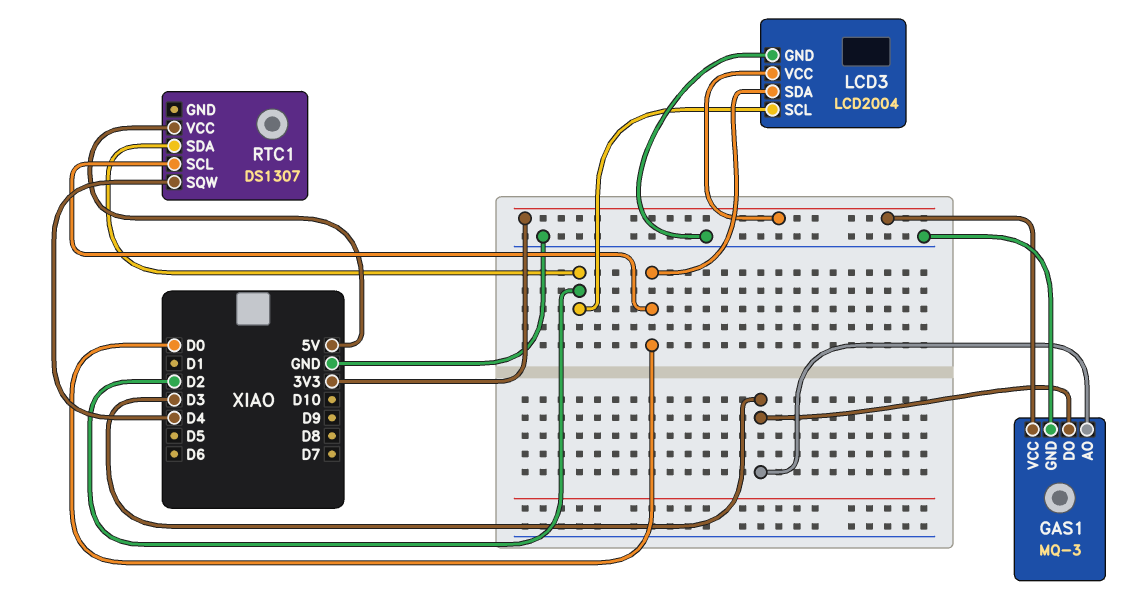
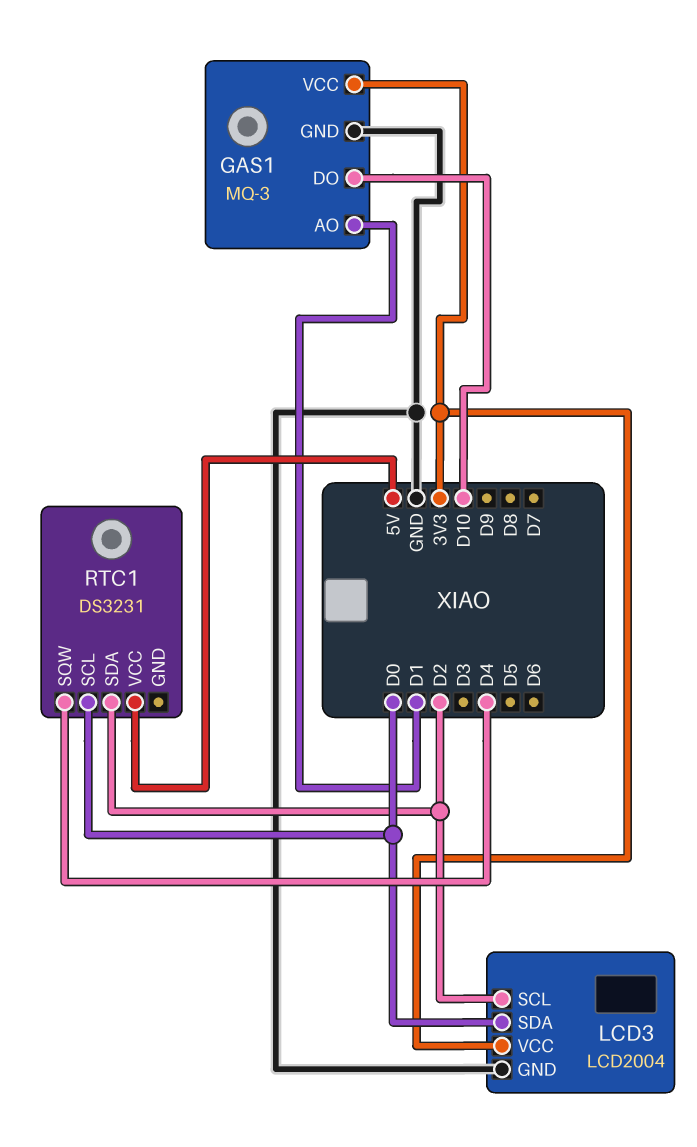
GAS1 pin AO: D3 -> D1
GAS1 pin DO: D3 -> D10
RTC1: DS1307 -> DS3231

